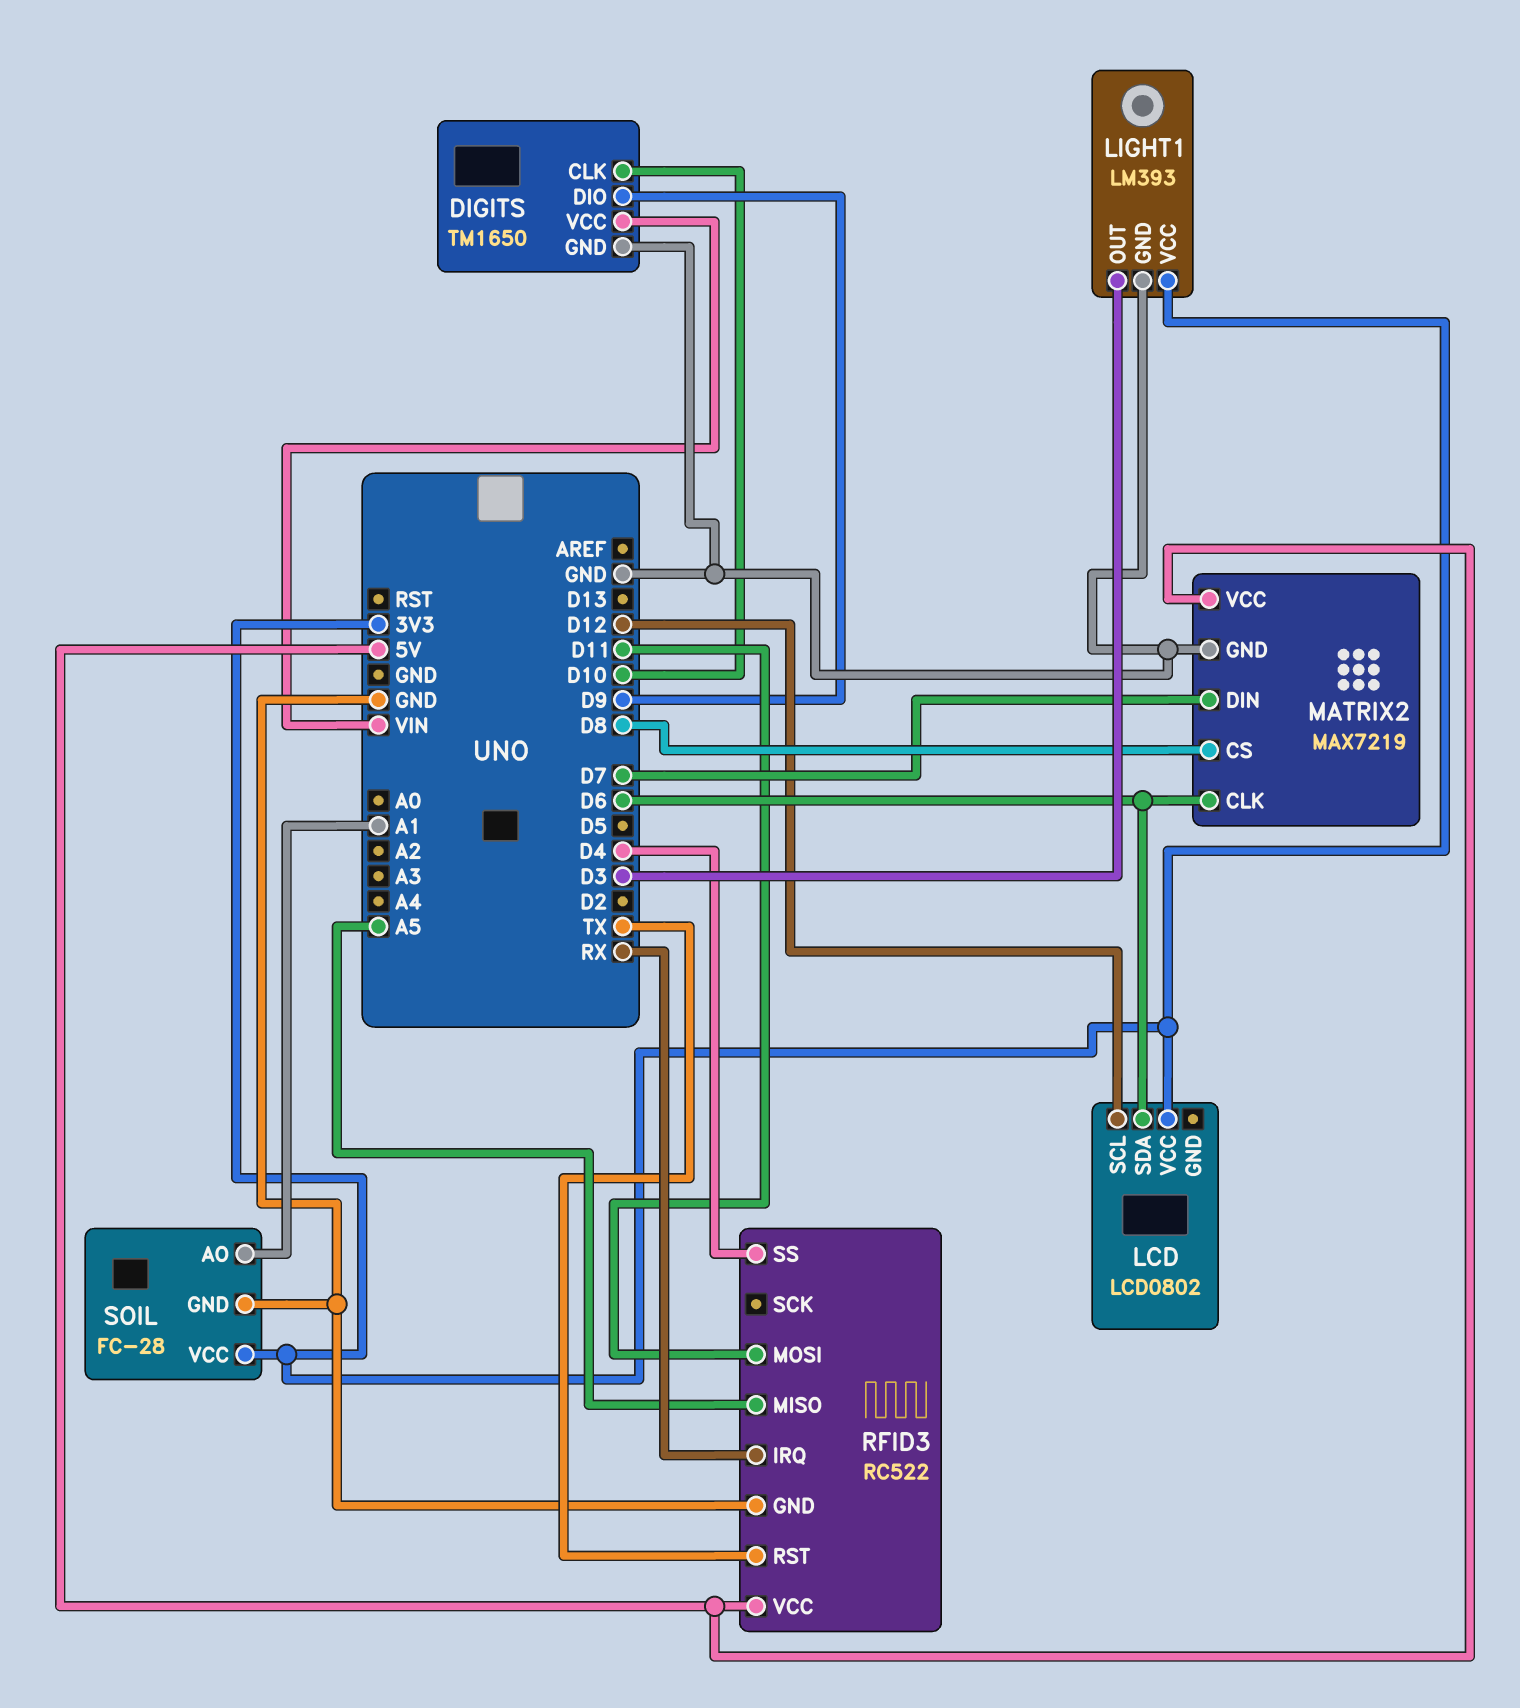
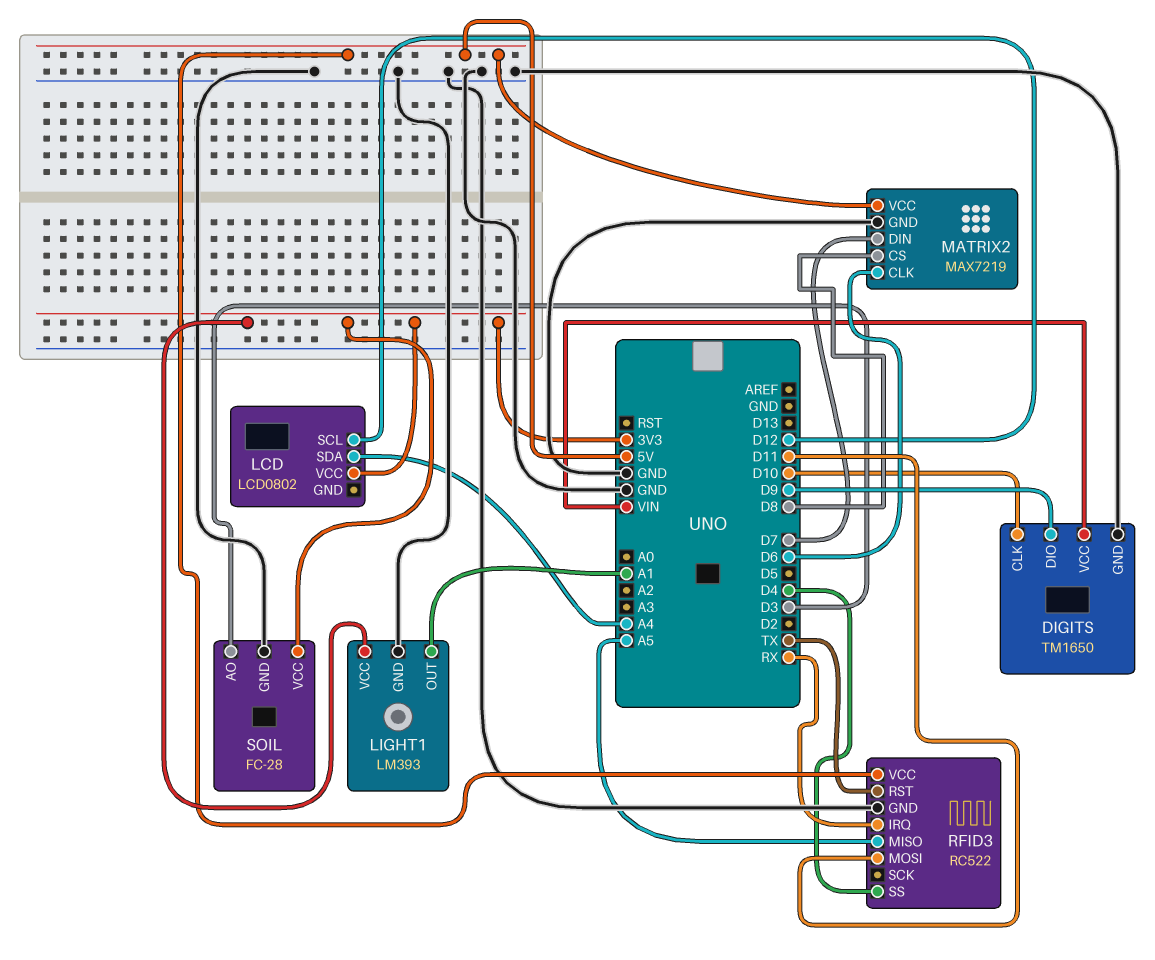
LCD pin SDA: D6 -> A4
LIGHT1 pin OUT: D3 -> A1
SOIL pin AO: A1 -> D3

